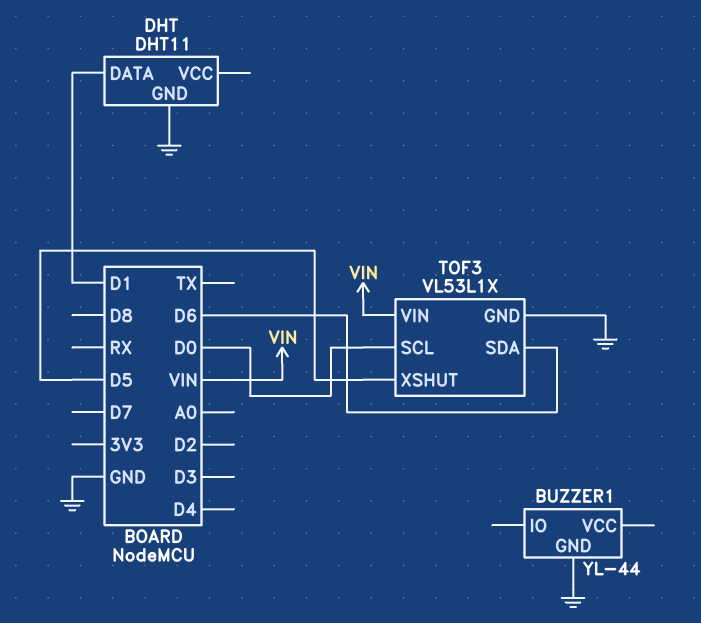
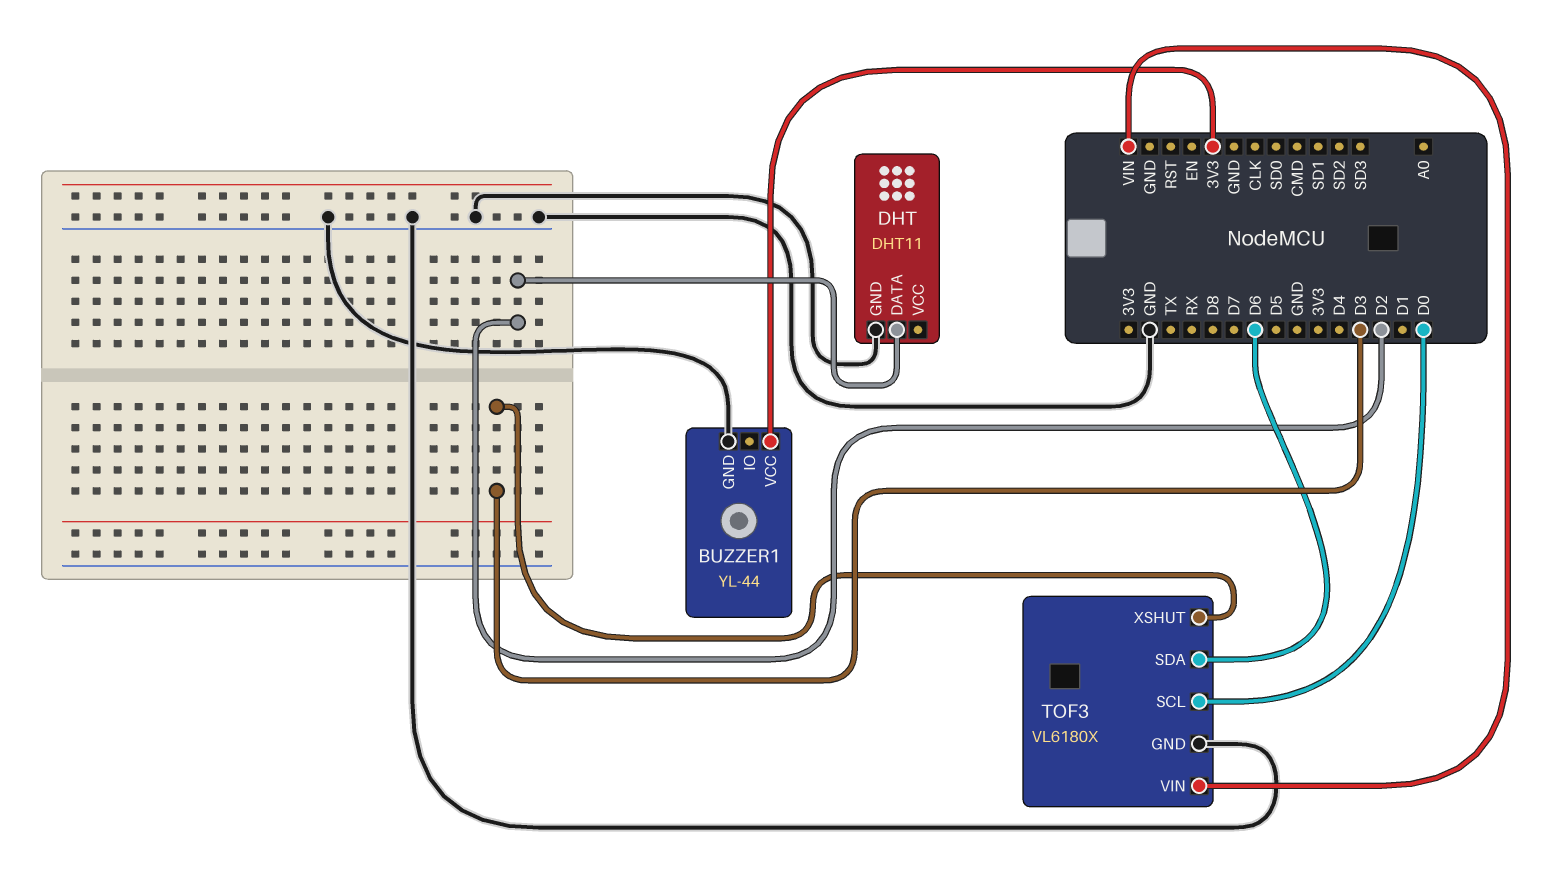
BUZZER1 pin VCC: none -> 3V3
DHT pin DATA: D1 -> D2
TOF3: VL53L1X -> VL6180X
TOF3 pin XSHUT: D5 -> D3

